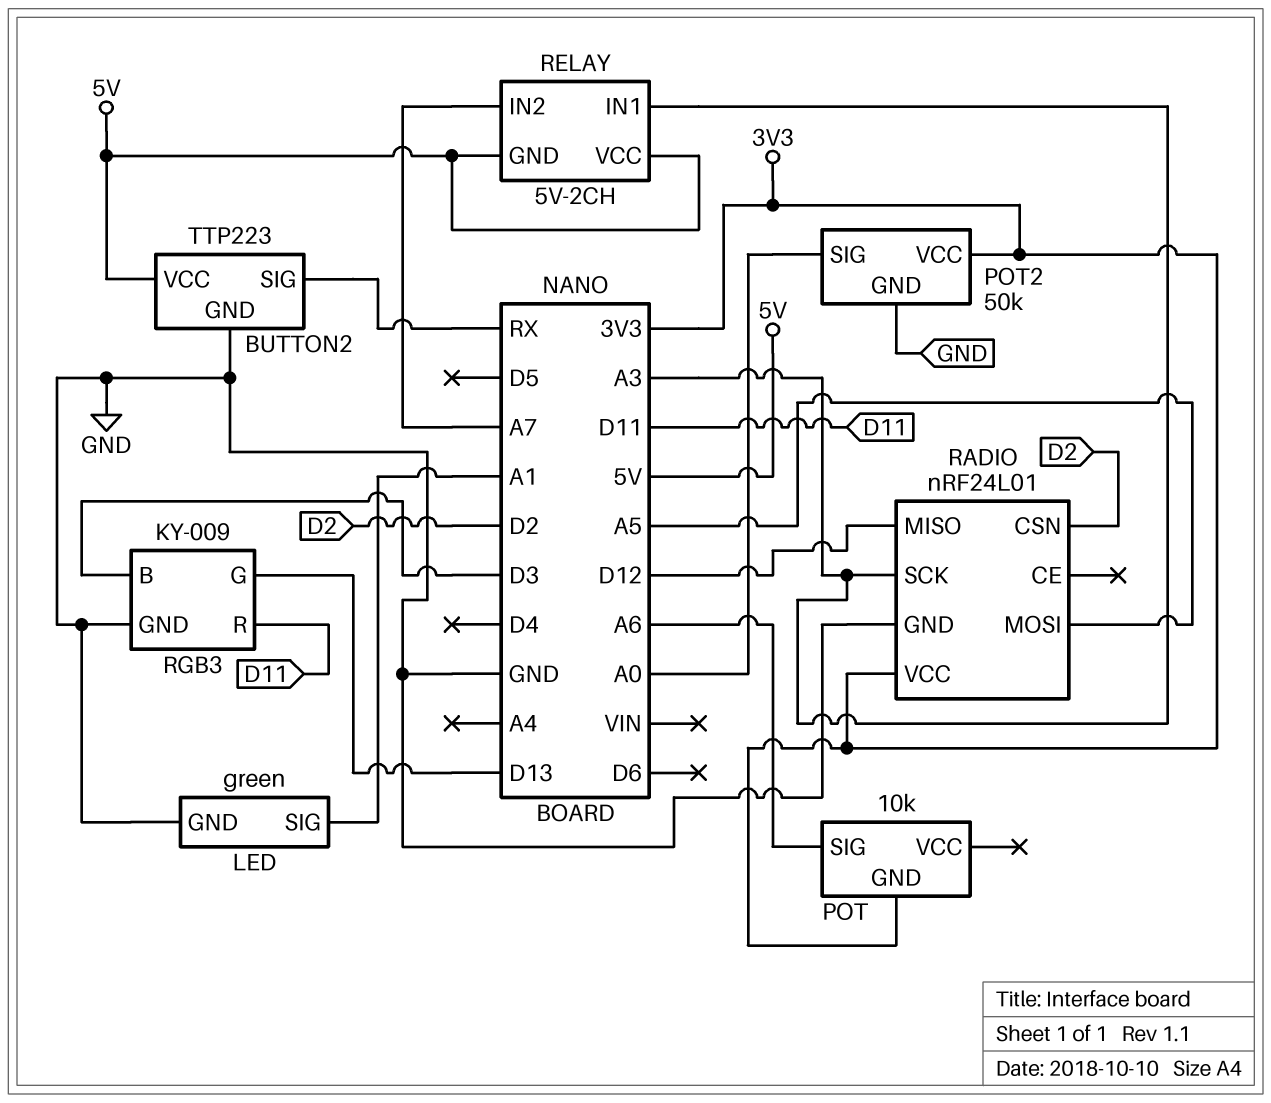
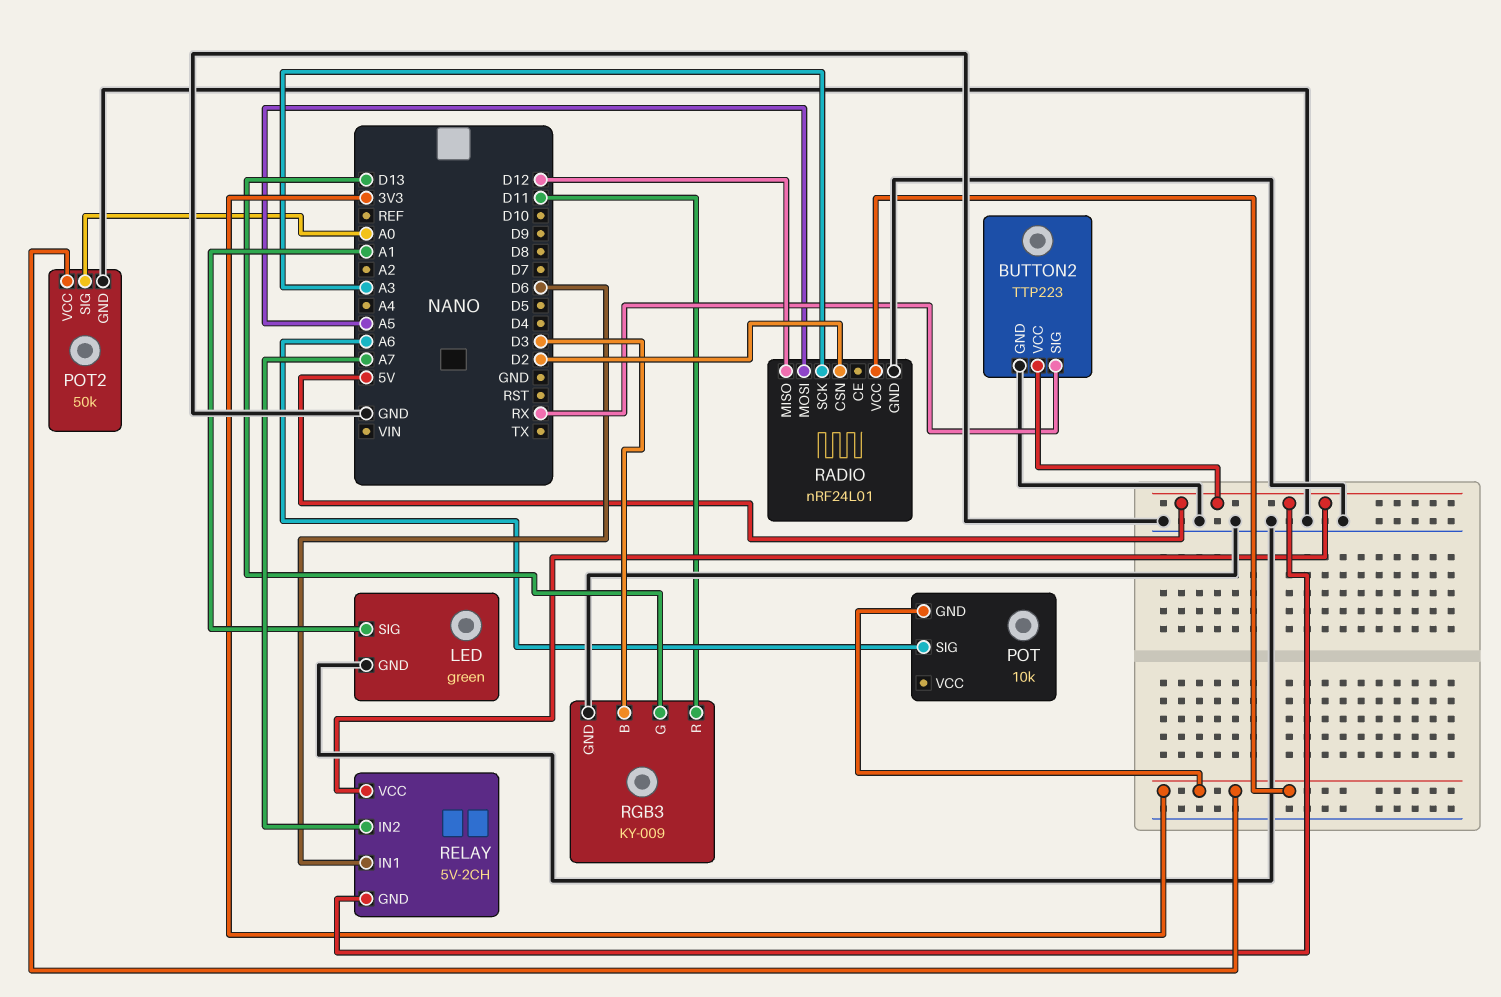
RELAY pin IN1: A3 -> D6

